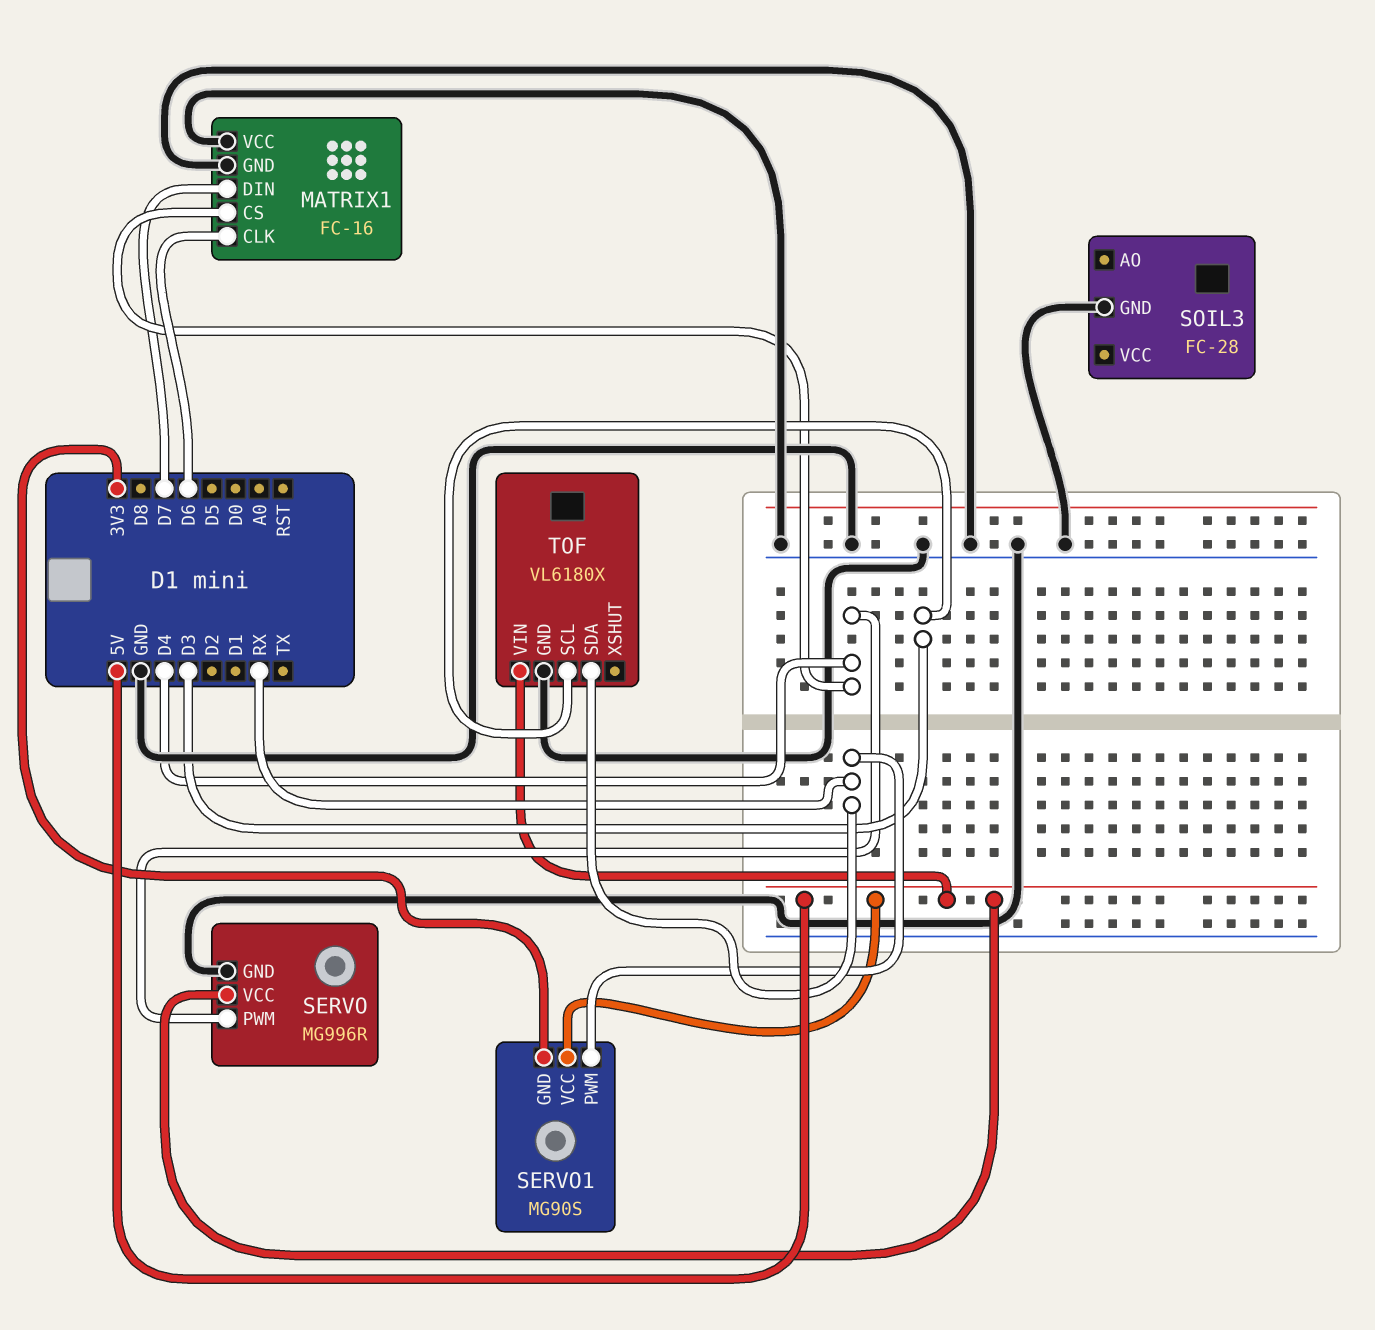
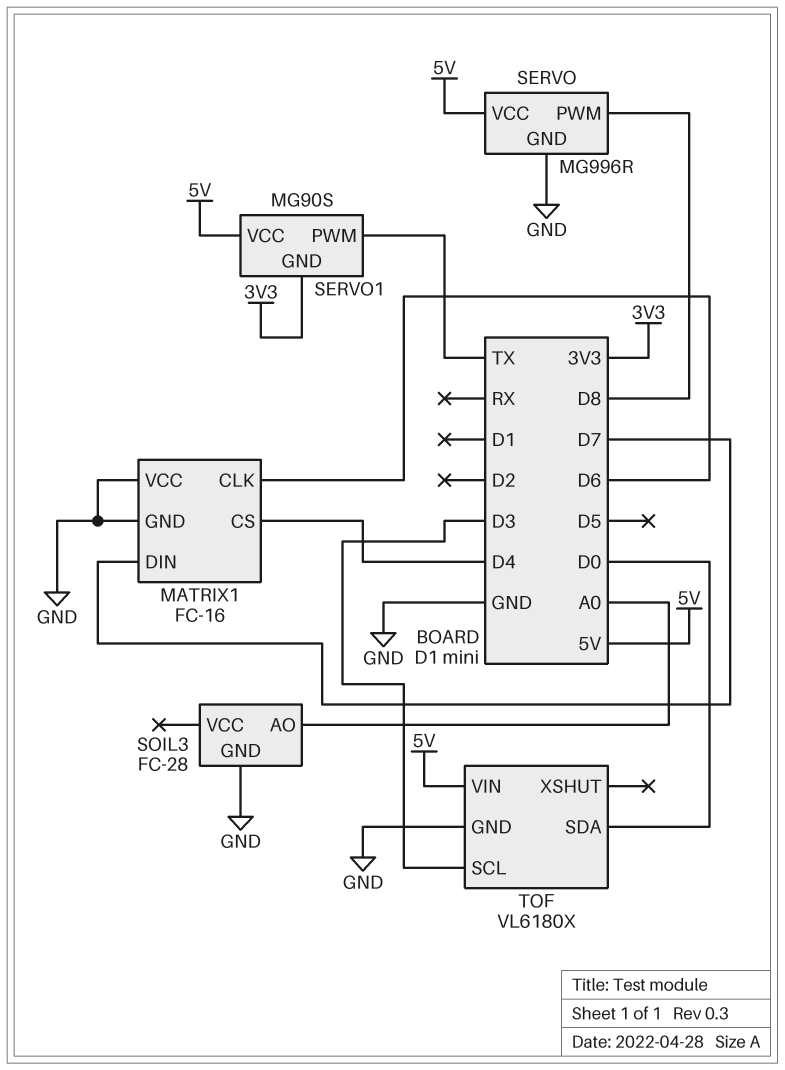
SERVO pin PWM: D4 -> D8
SERVO1 pin PWM: RX -> TX
SOIL3 pin AO: none -> A0
TOF pin SDA: RX -> D0

